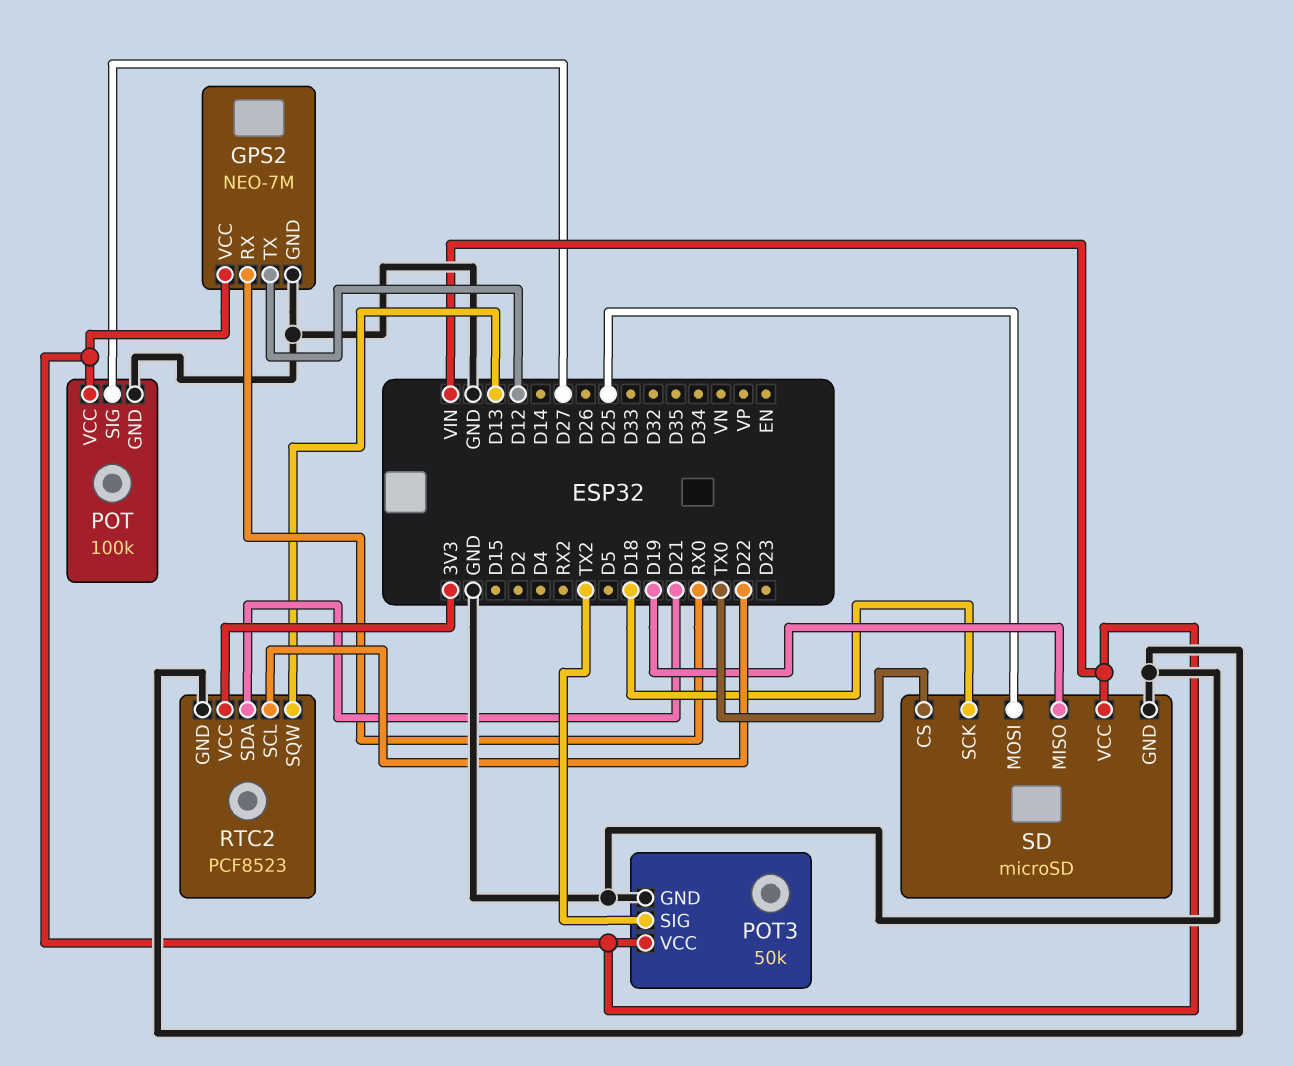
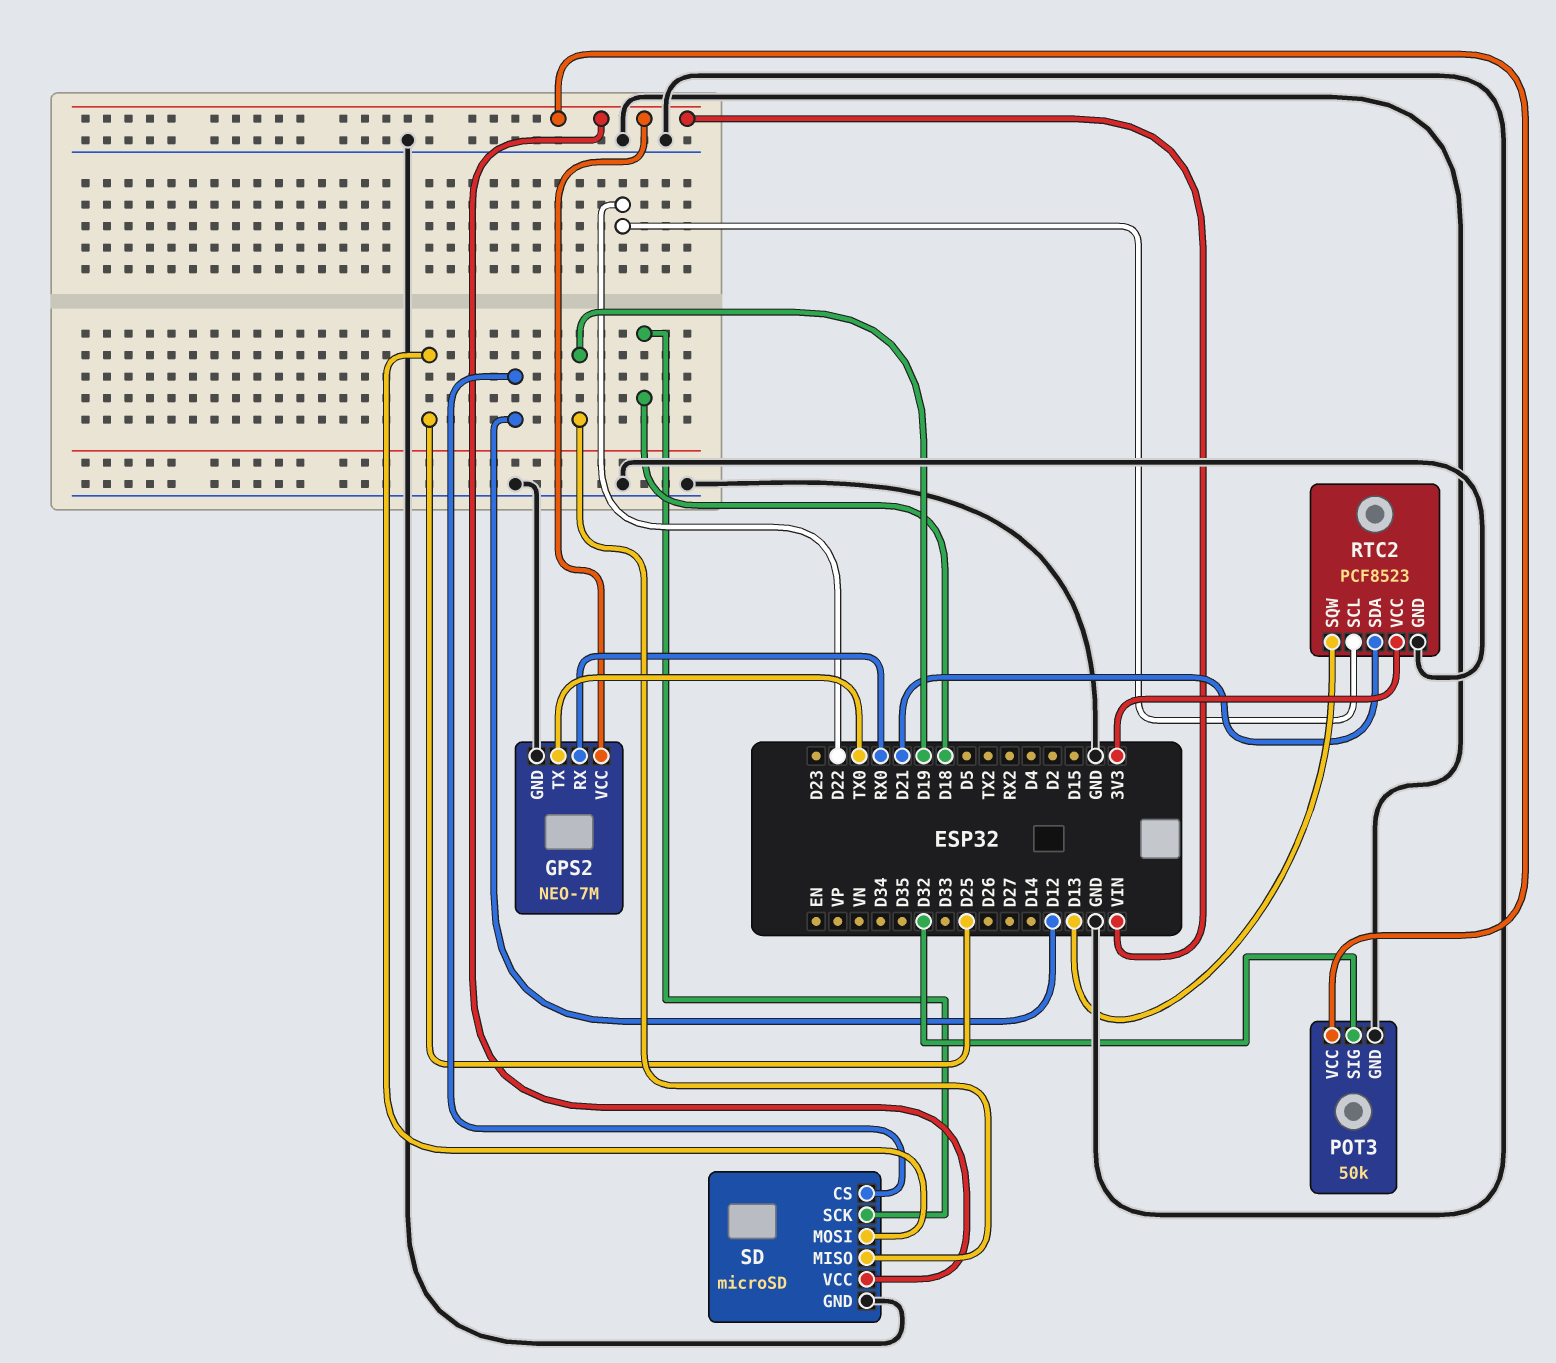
GPS2 pin TX: D12 -> TX0
POT: 100k -> none
POT pin GND: GND -> none
POT pin SIG: D27 -> none
POT pin VCC: VIN -> none
POT3 pin SIG: TX2 -> D32
SD pin CS: TX0 -> D12

